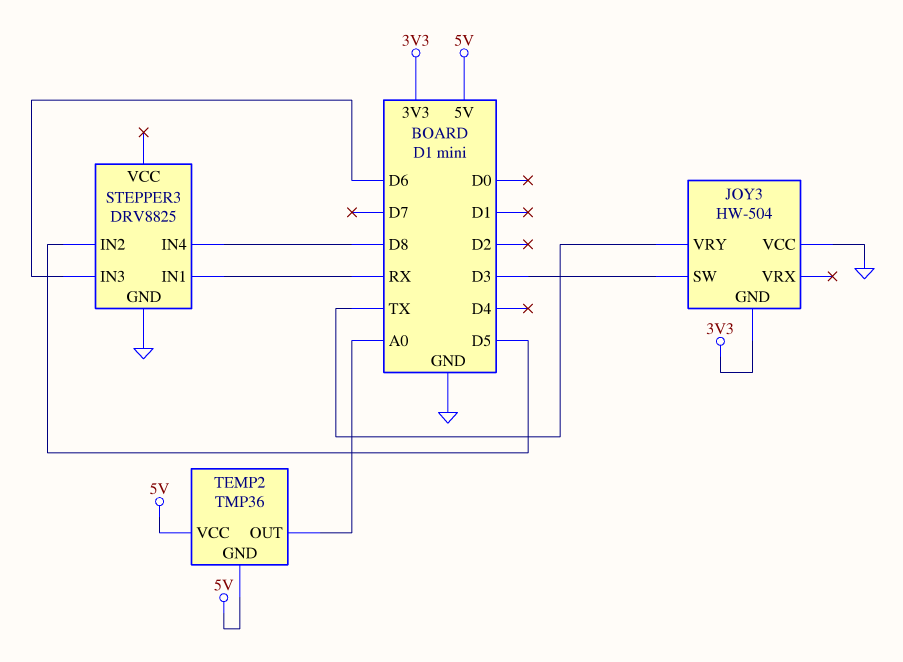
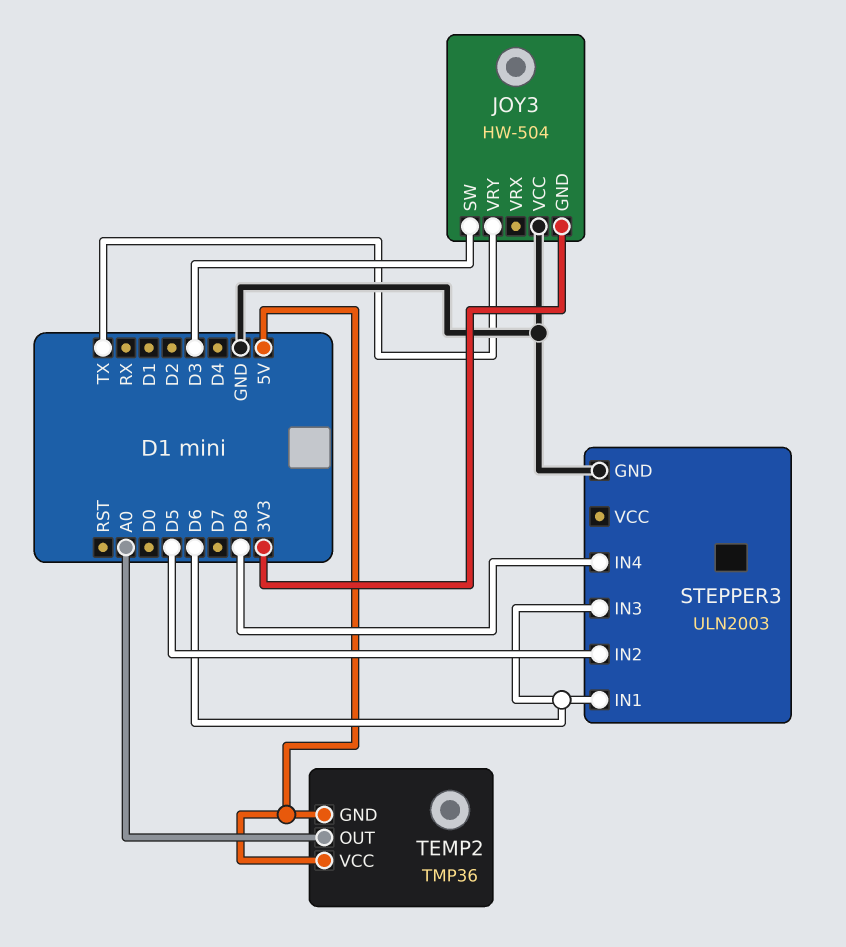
STEPPER3: DRV8825 -> ULN2003
STEPPER3 pin IN1: RX -> D6

